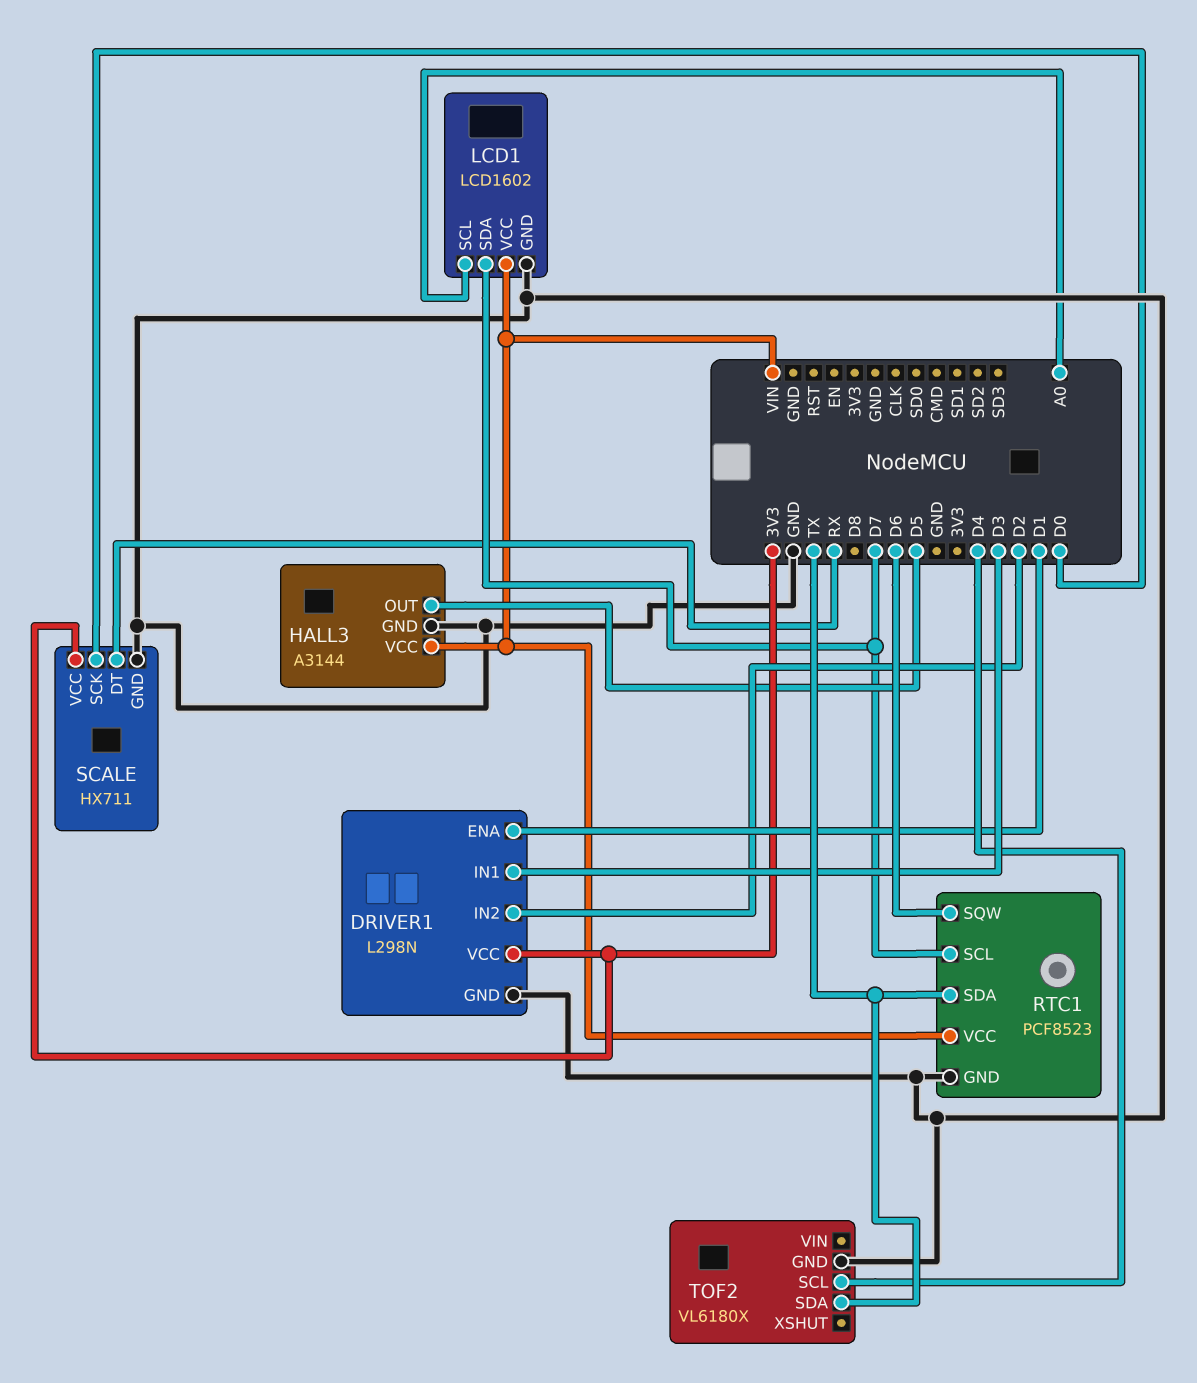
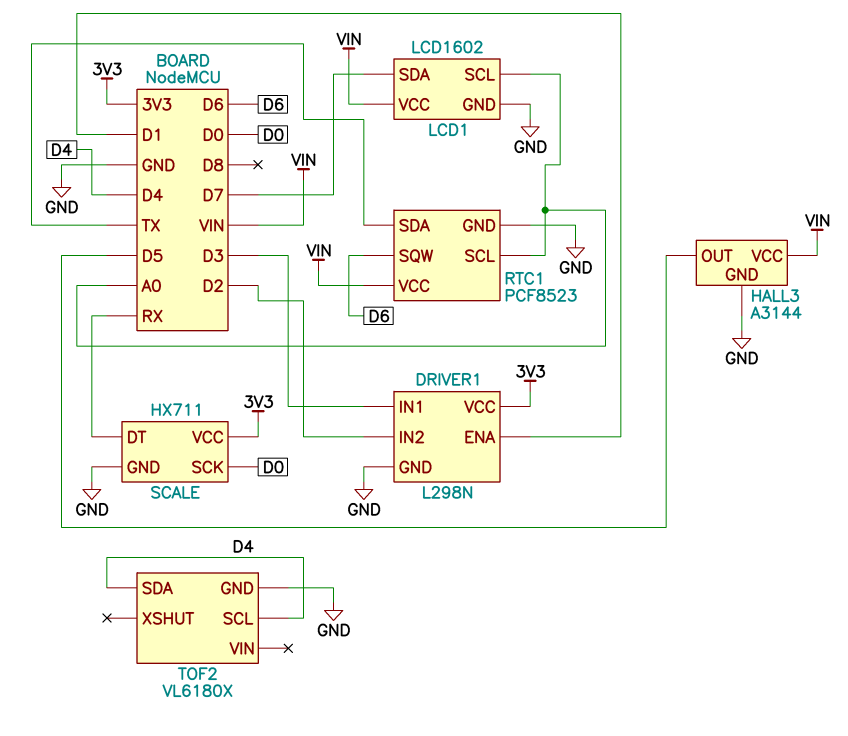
RTC1 pin SCL: D7 -> A0
TOF2 pin SDA: TX -> D4

